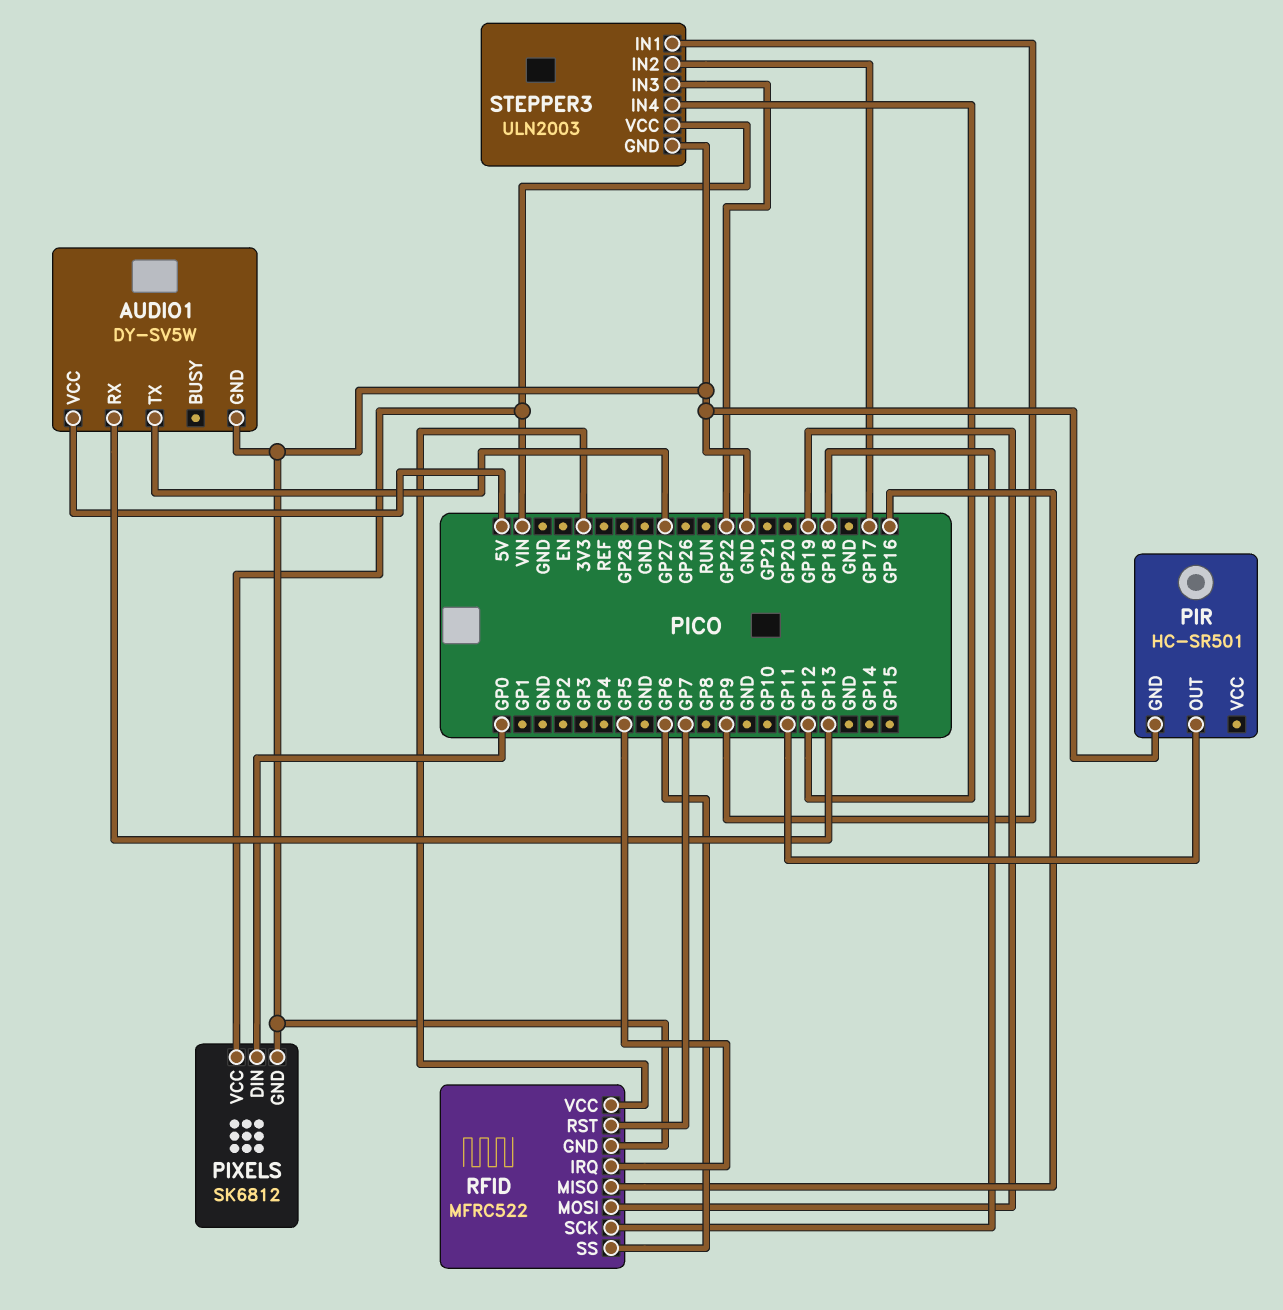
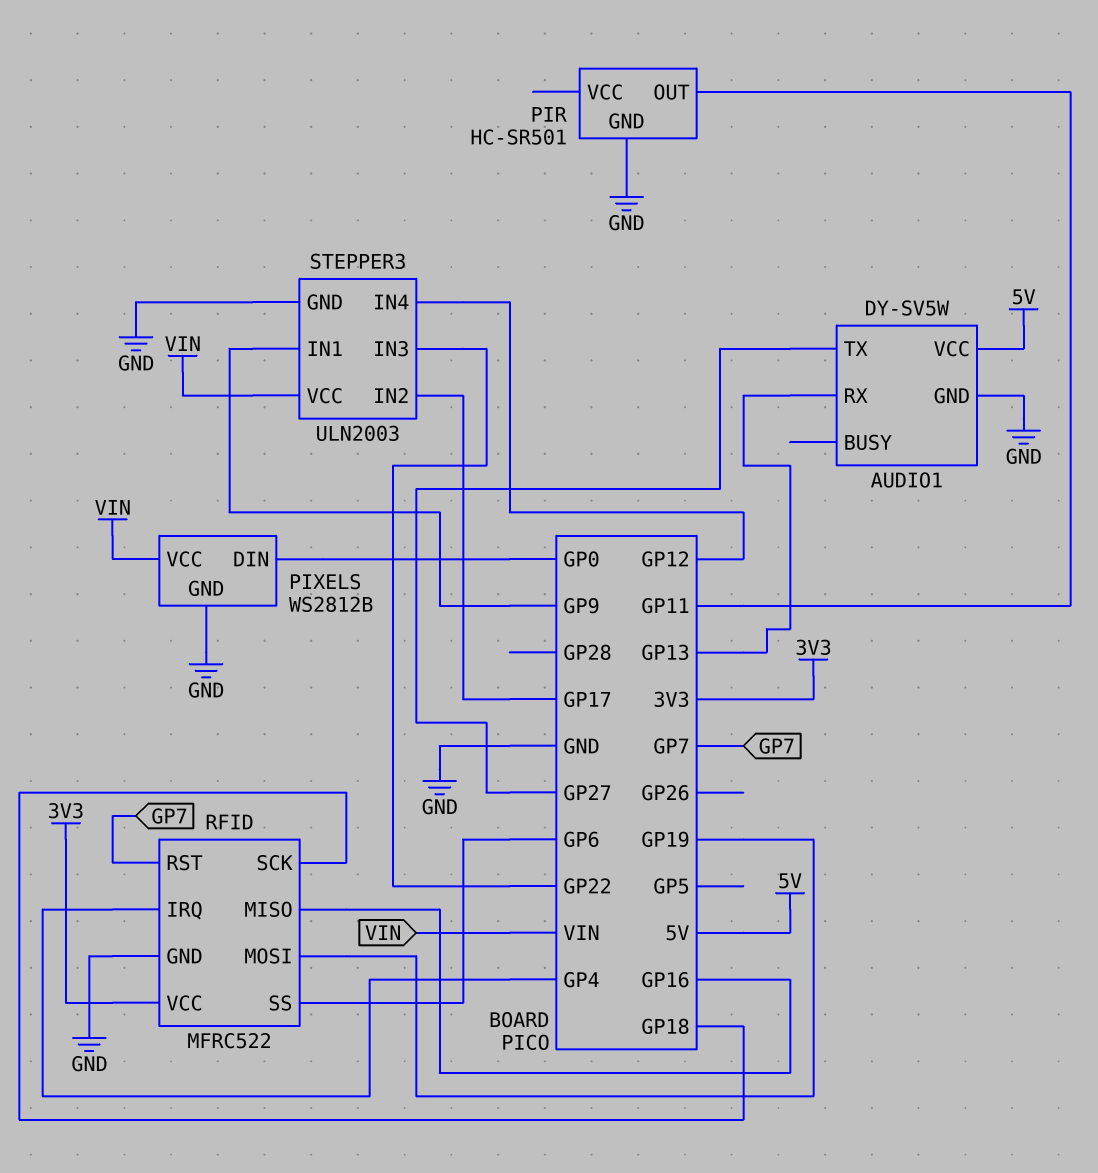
PIXELS: SK6812 -> WS2812B
RFID pin IRQ: GP5 -> GP4

